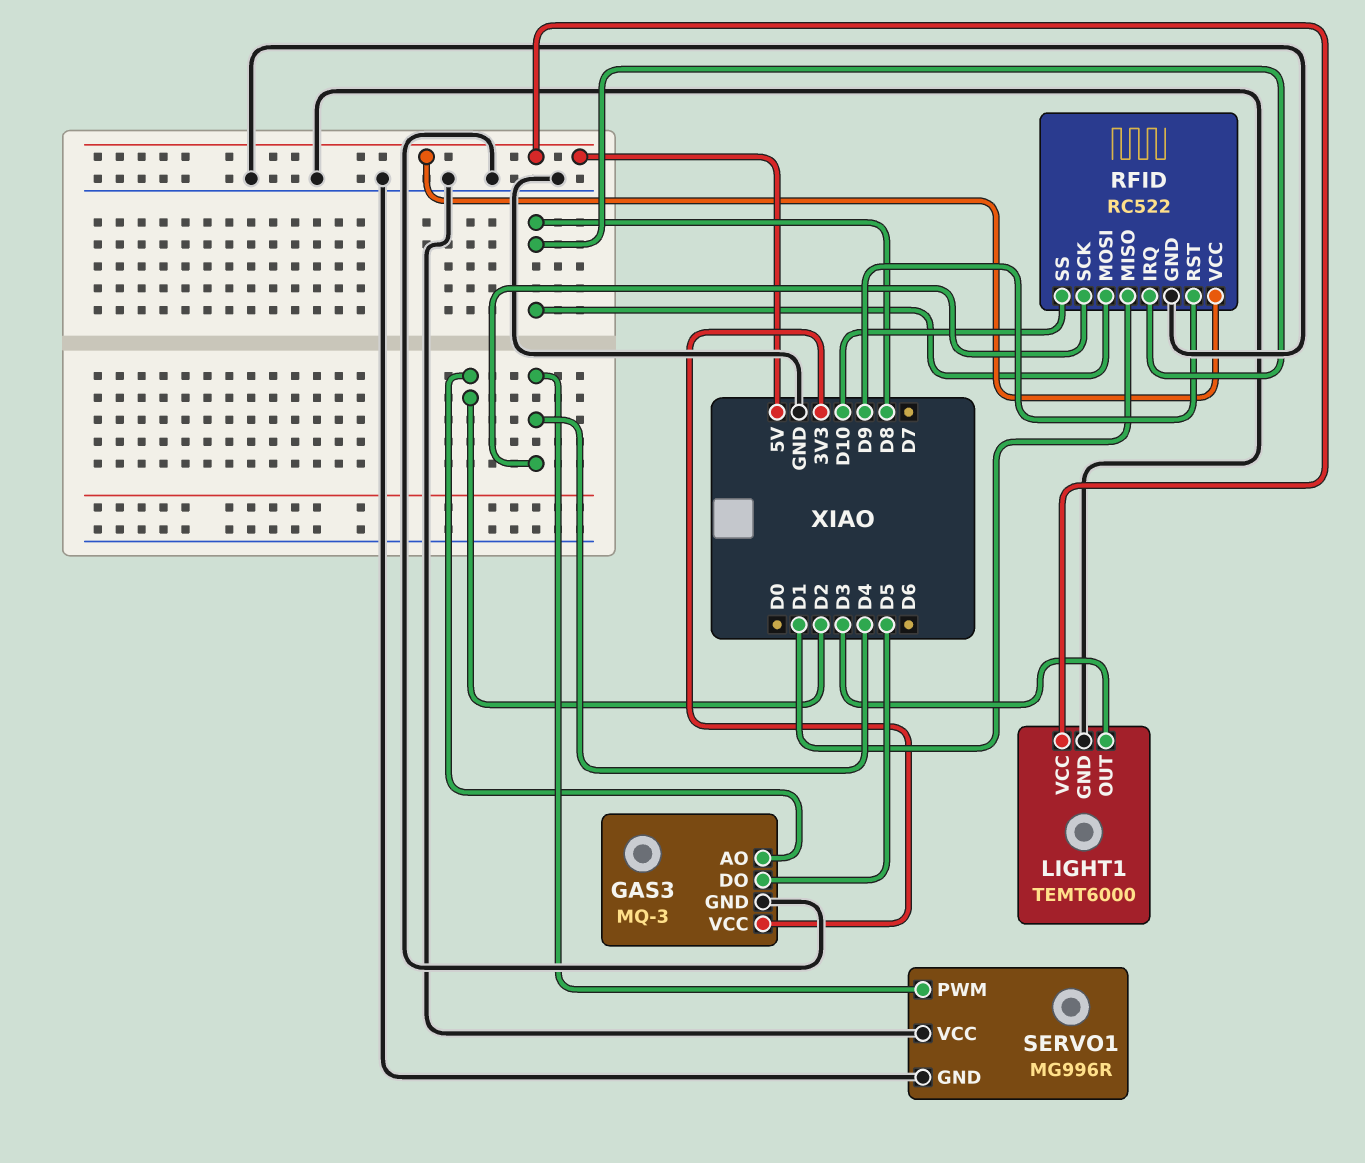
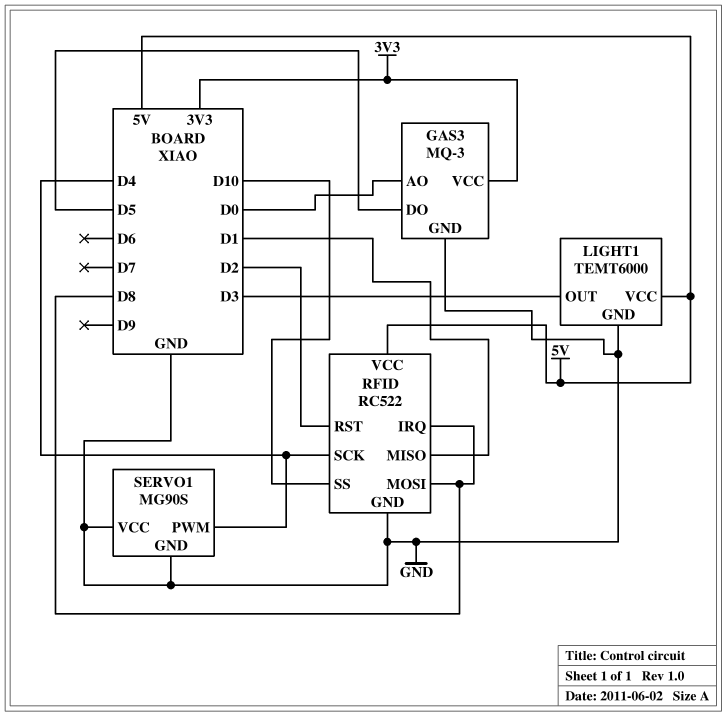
GAS3 pin AO: D2 -> D0
RFID pin RST: D9 -> D2
SERVO1: MG996R -> MG90S

